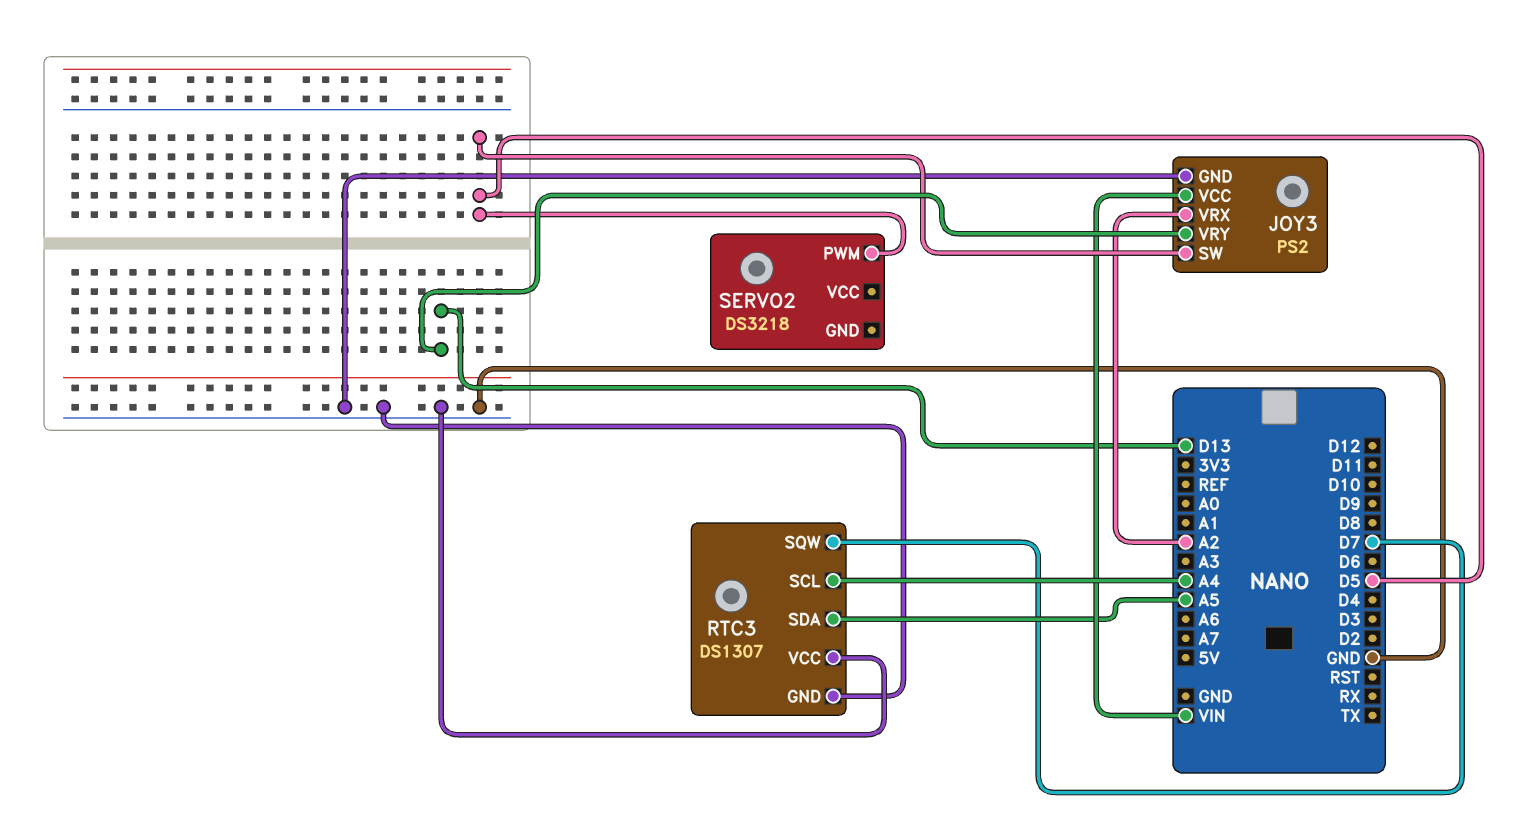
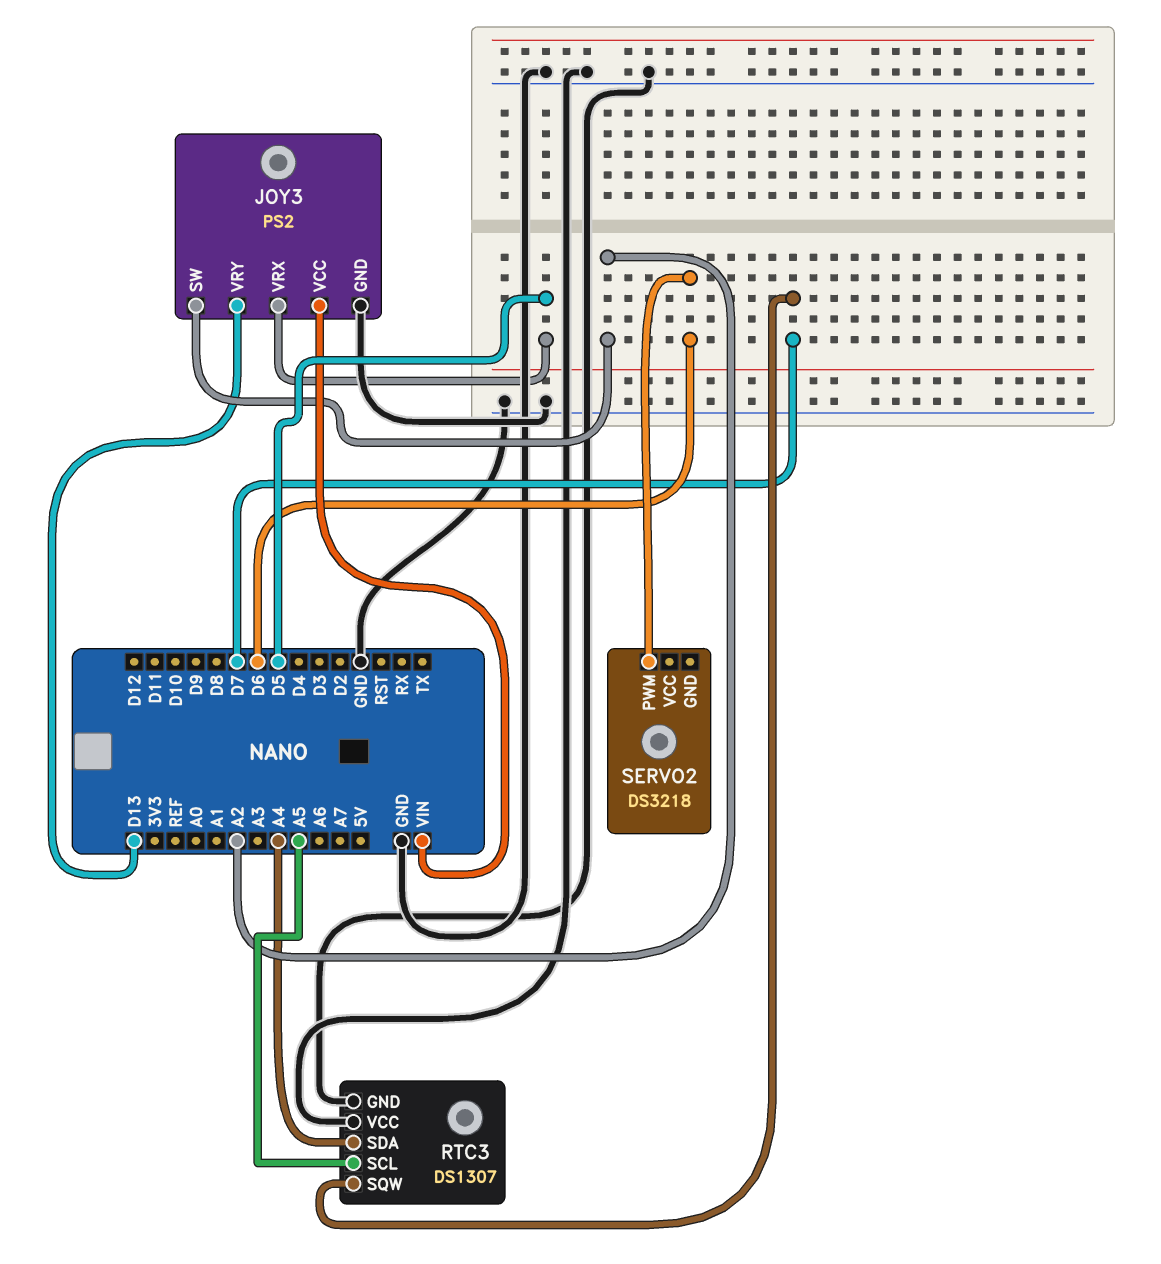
JOY3 pin SW: D5 -> A2
JOY3 pin VRX: A2 -> D5
RTC3 pin SCL: A4 -> A5
RTC3 pin SDA: A5 -> A4
SERVO2 pin PWM: D5 -> D6

